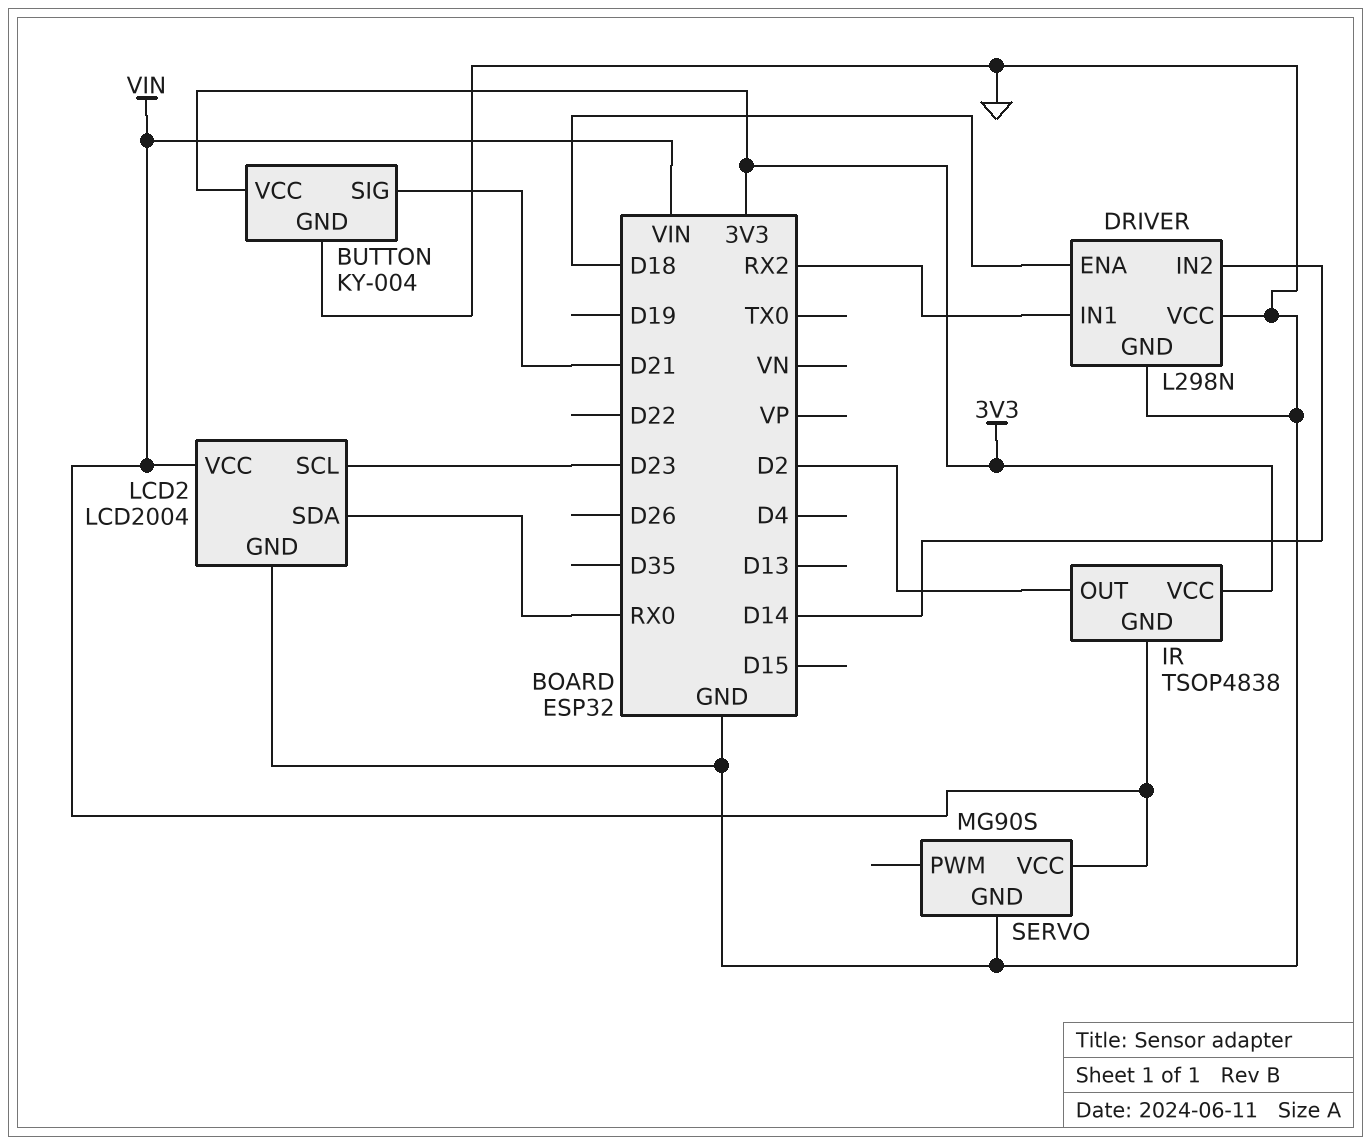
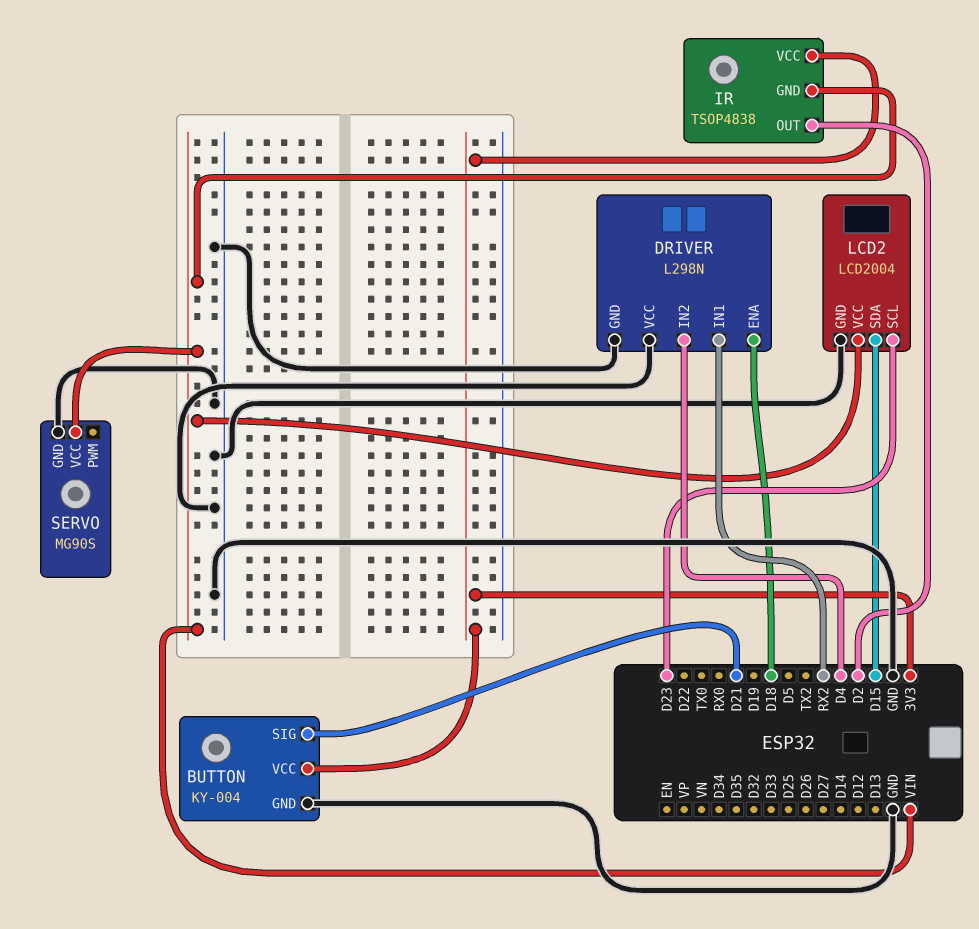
DRIVER pin IN2: D14 -> D4
LCD2 pin SDA: RX0 -> D15

